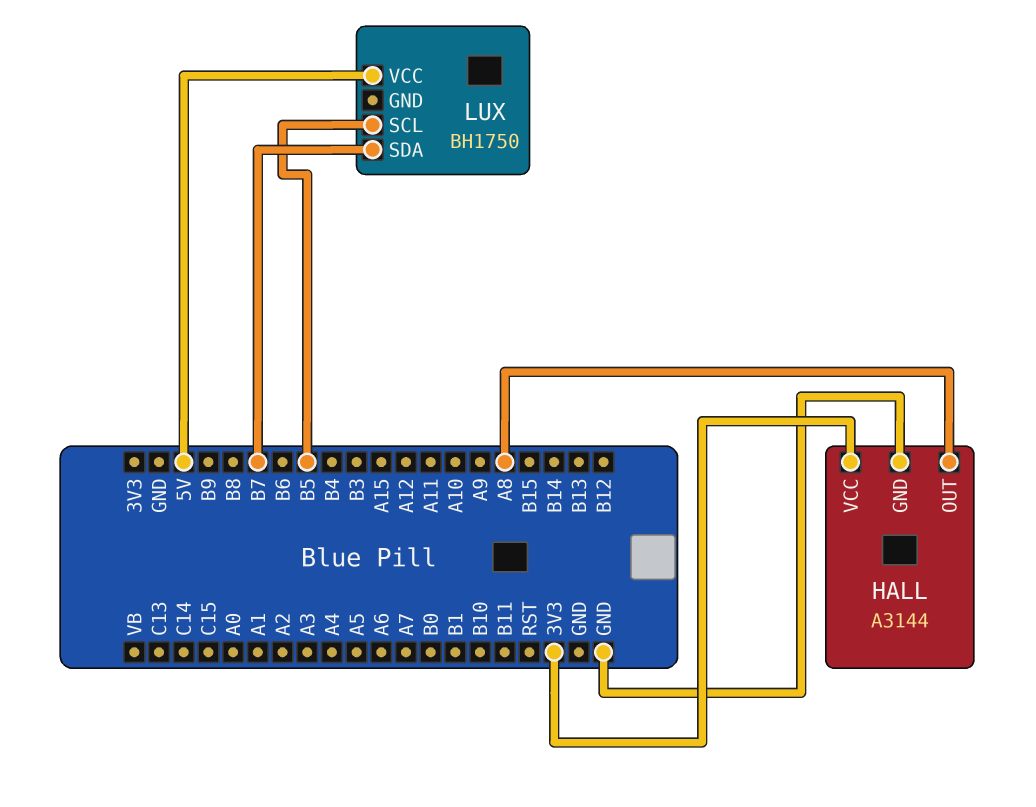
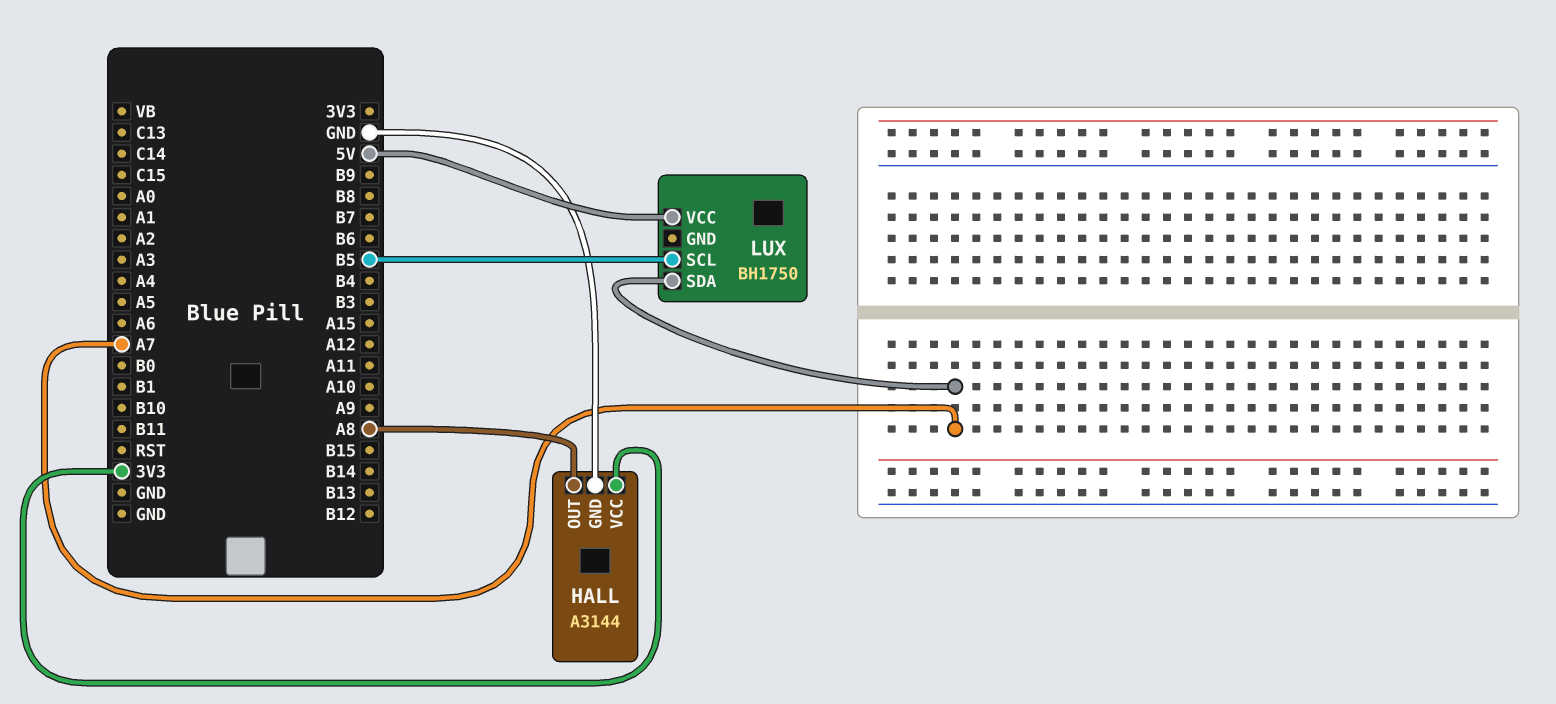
LUX pin SDA: B7 -> A7

